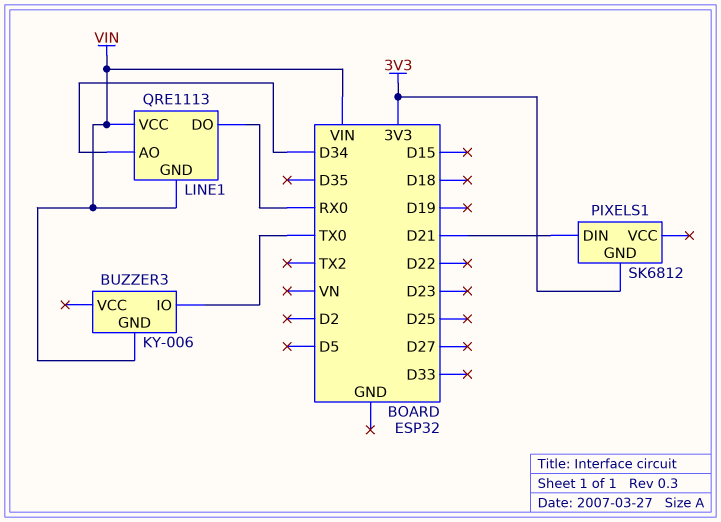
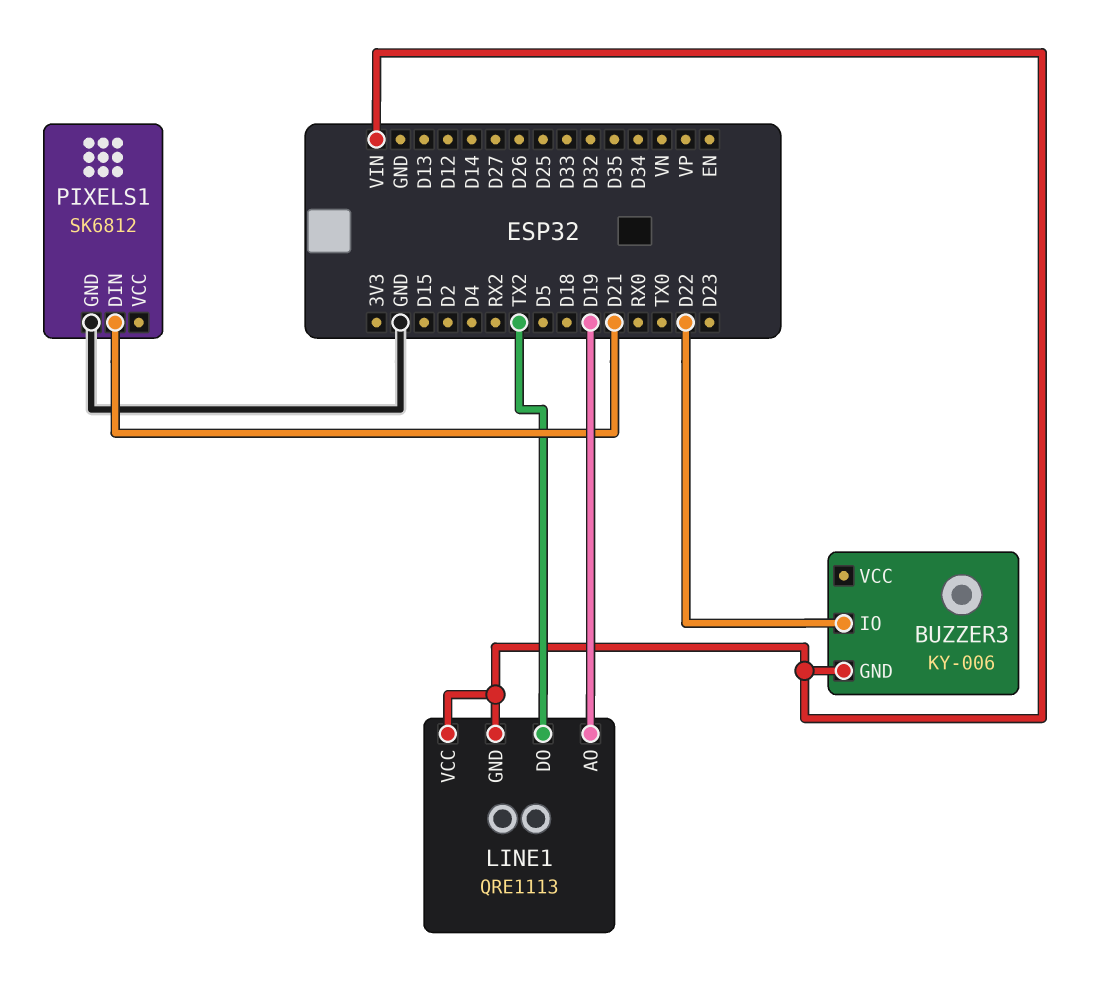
BUZZER3 pin IO: TX0 -> D22
LINE1 pin AO: D34 -> D19
LINE1 pin DO: RX0 -> TX2
PIXELS1 pin GND: 3V3 -> GND

